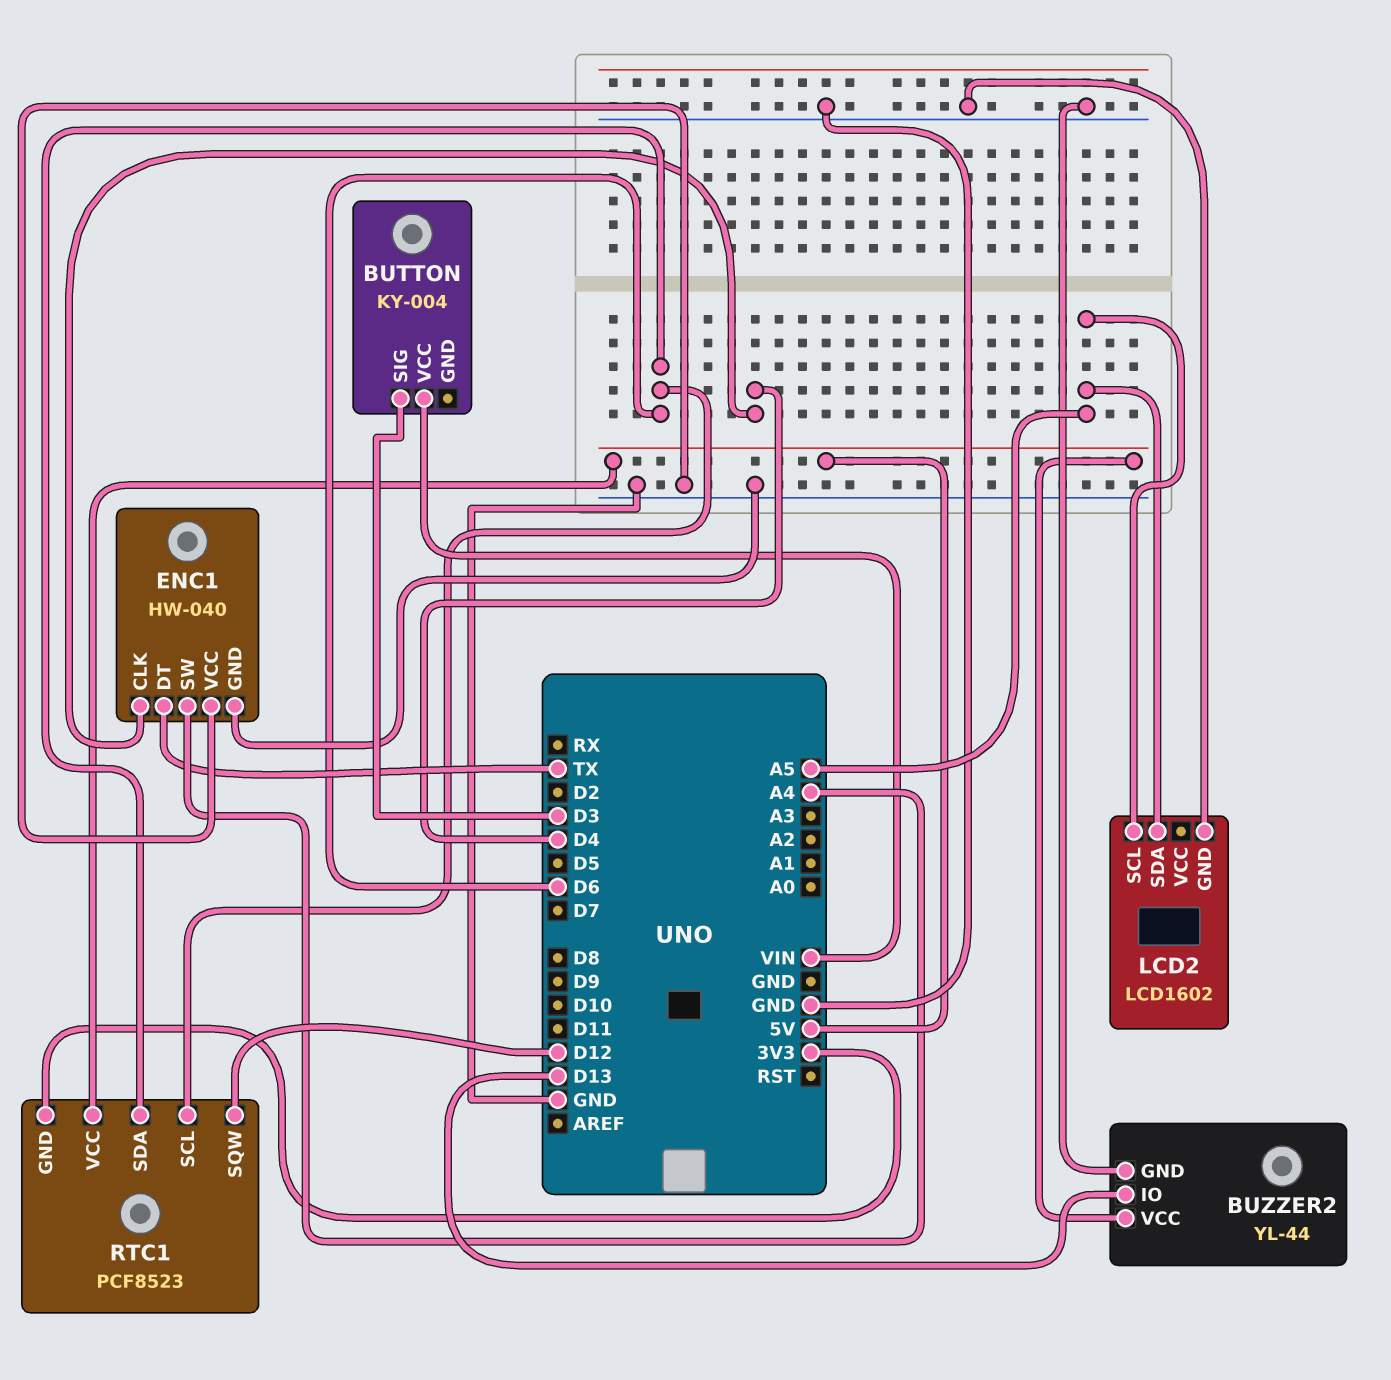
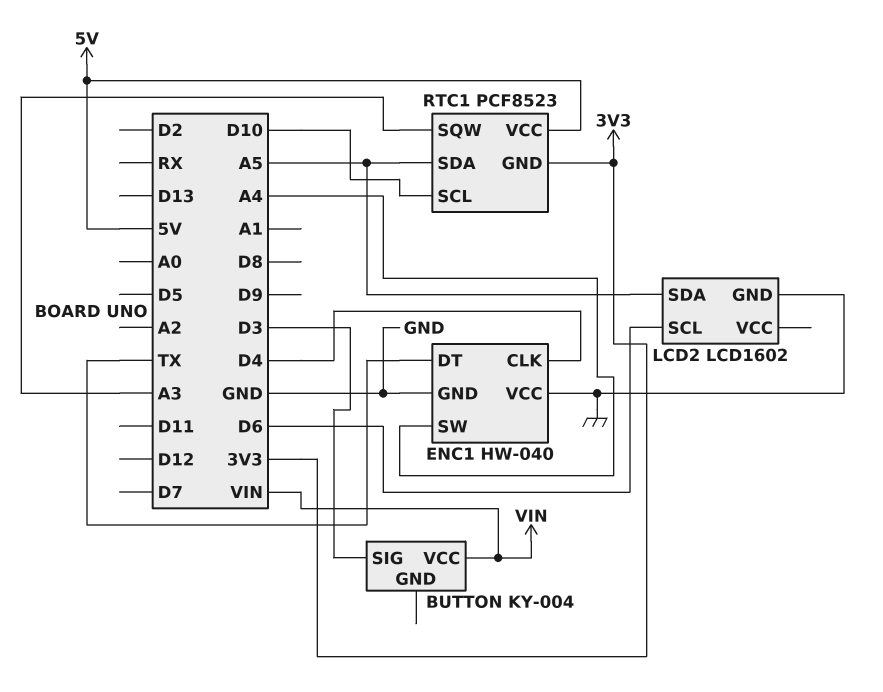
BUZZER2: YL-44 -> none
BUZZER2 pin GND: GND -> none
BUZZER2 pin IO: D13 -> none
BUZZER2 pin VCC: 5V -> none
LCD2 pin SCL: A5 -> D6
RTC1 pin SCL: D6 -> D10
RTC1 pin SDA: D6 -> A5
RTC1 pin SQW: D12 -> A3

